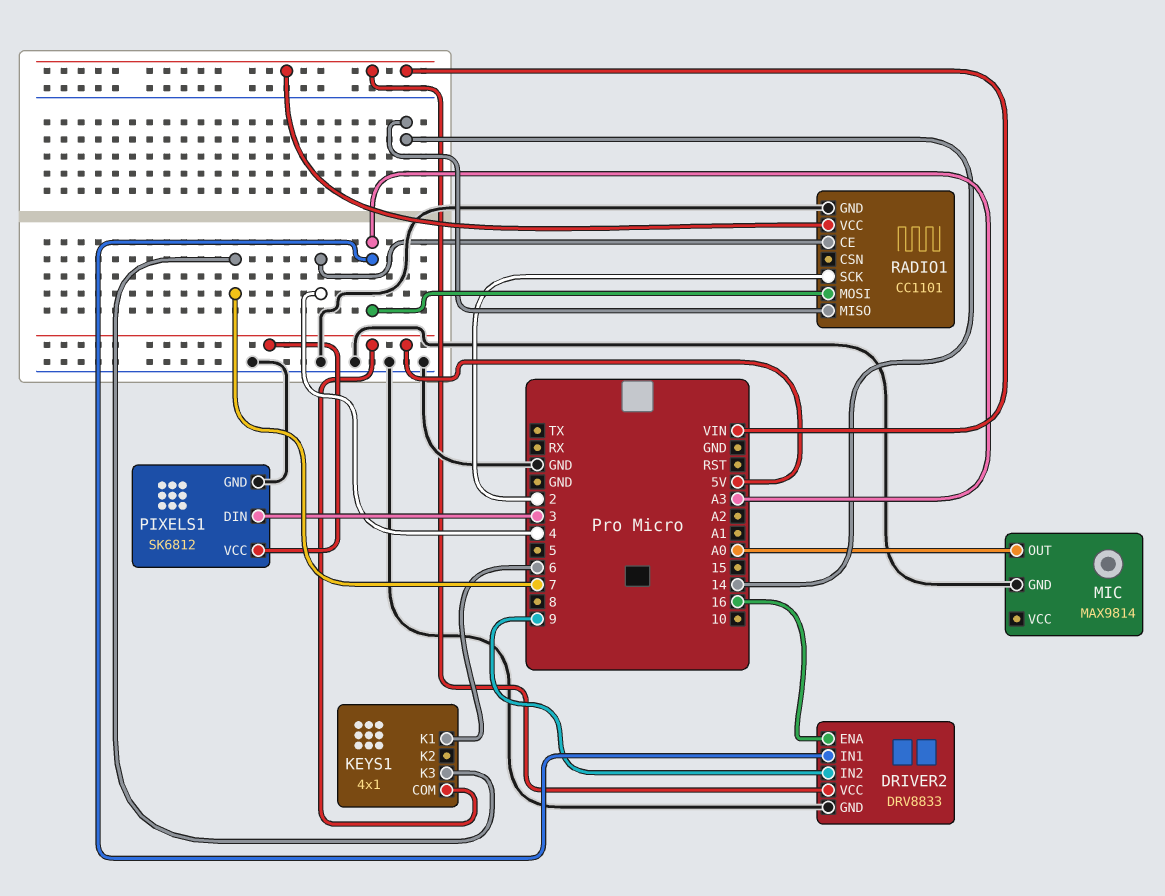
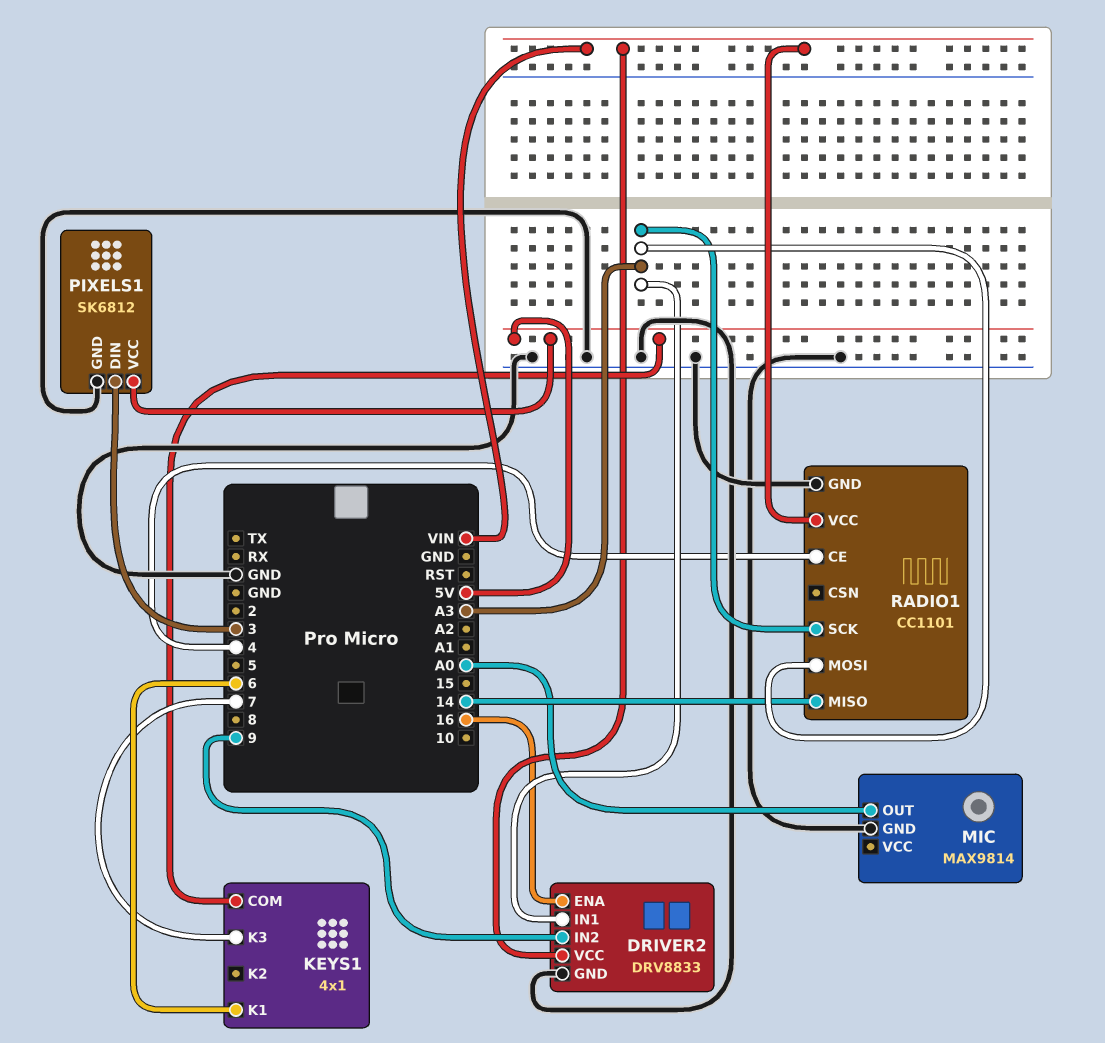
RADIO1 pin SCK: 2 -> A3

